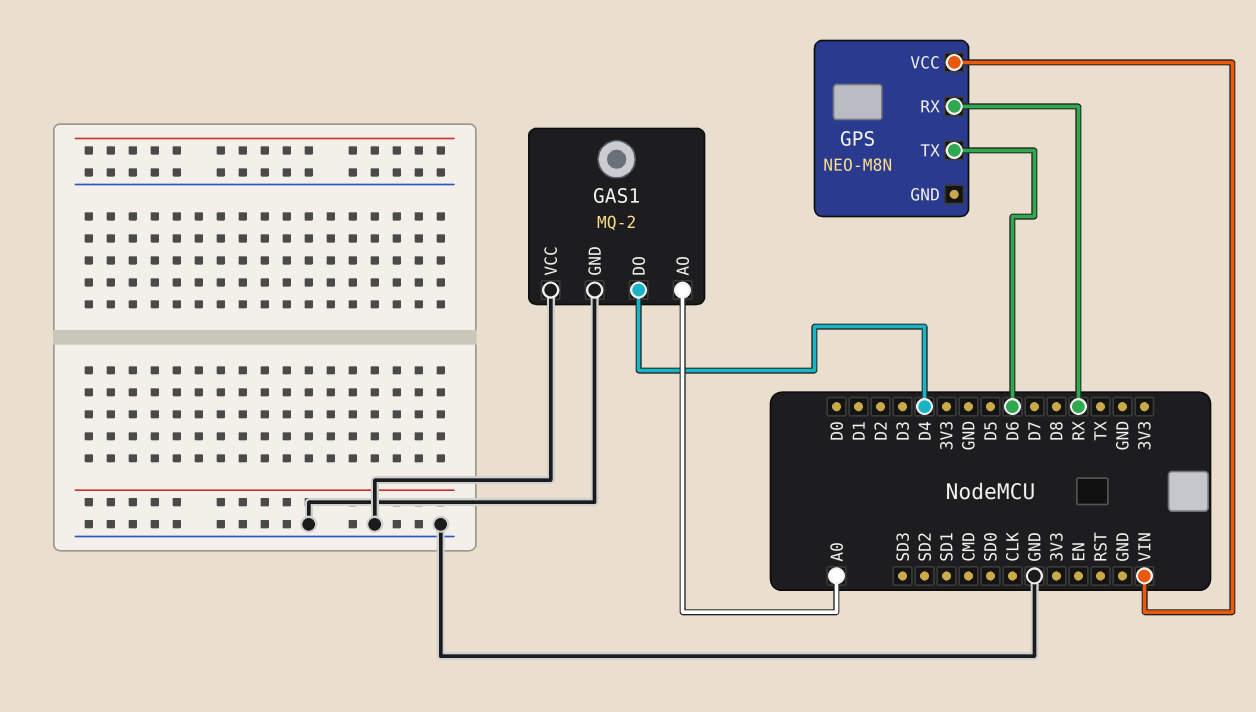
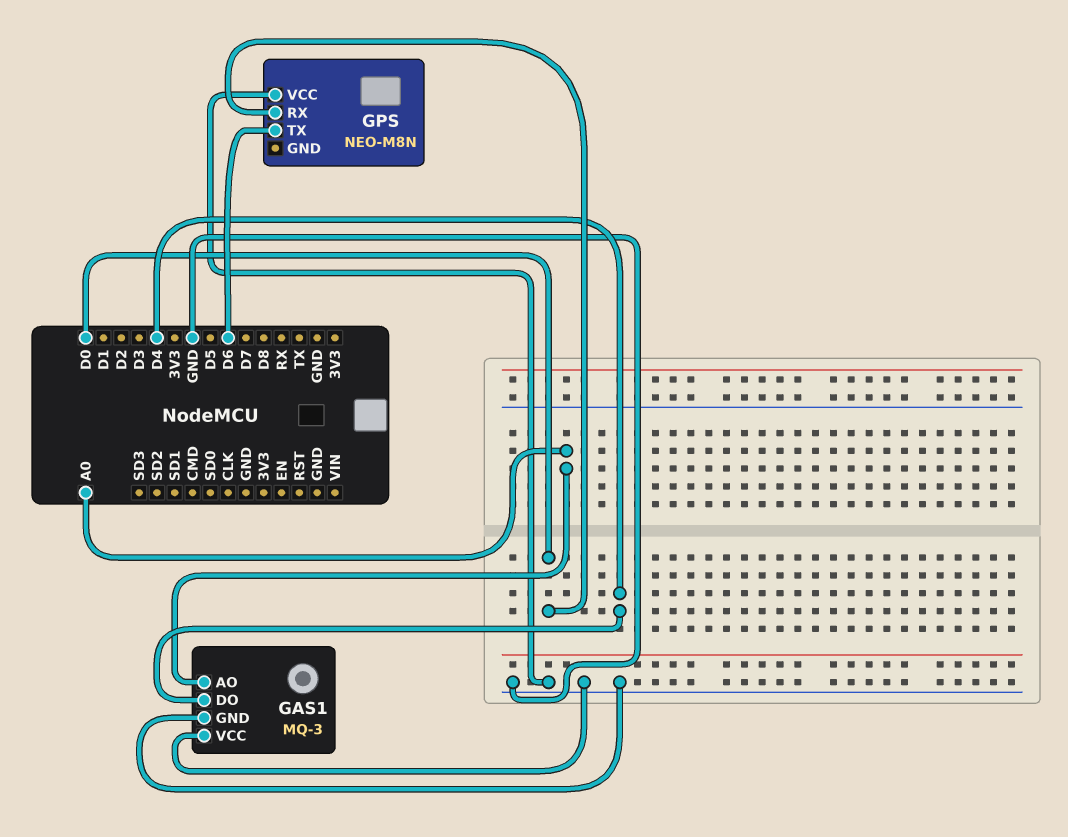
GAS1: MQ-2 -> MQ-3
GPS pin RX: RX -> D0
GPS pin VCC: VIN -> GND

